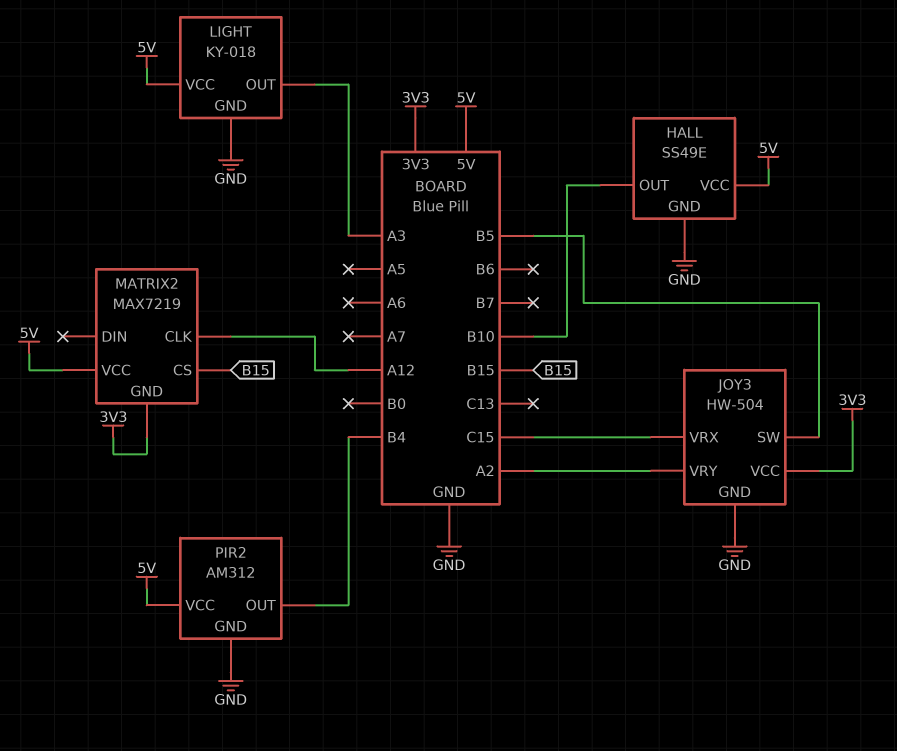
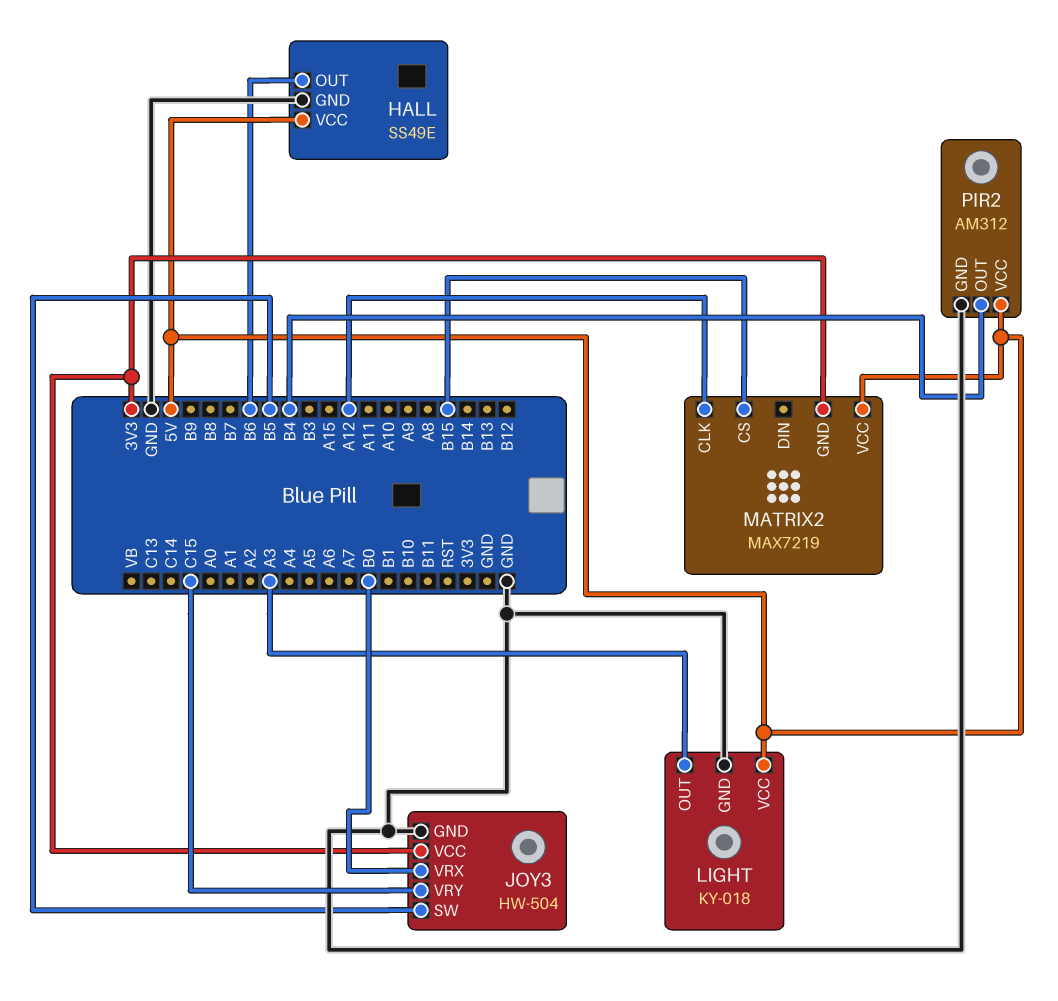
HALL pin OUT: B10 -> B6
JOY3 pin VRX: C15 -> B0
JOY3 pin VRY: A2 -> C15

